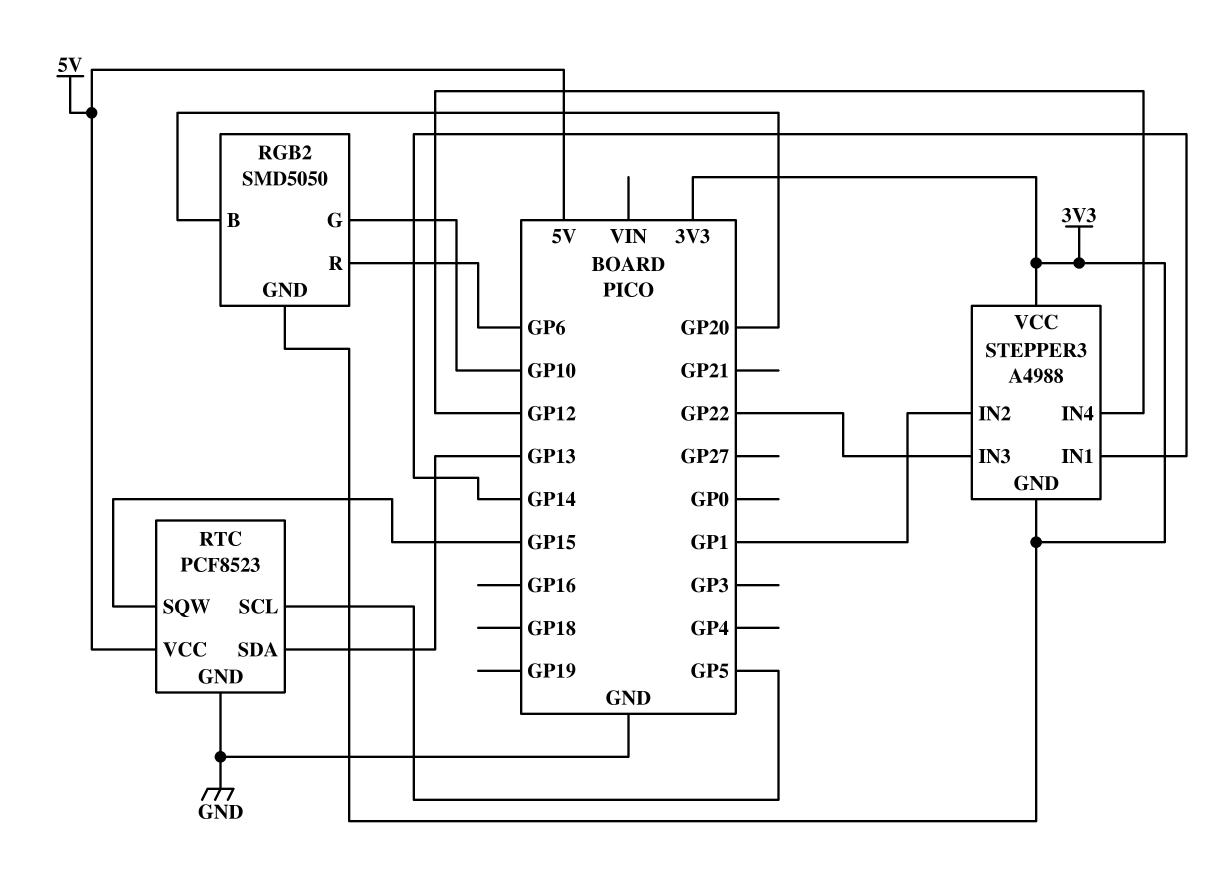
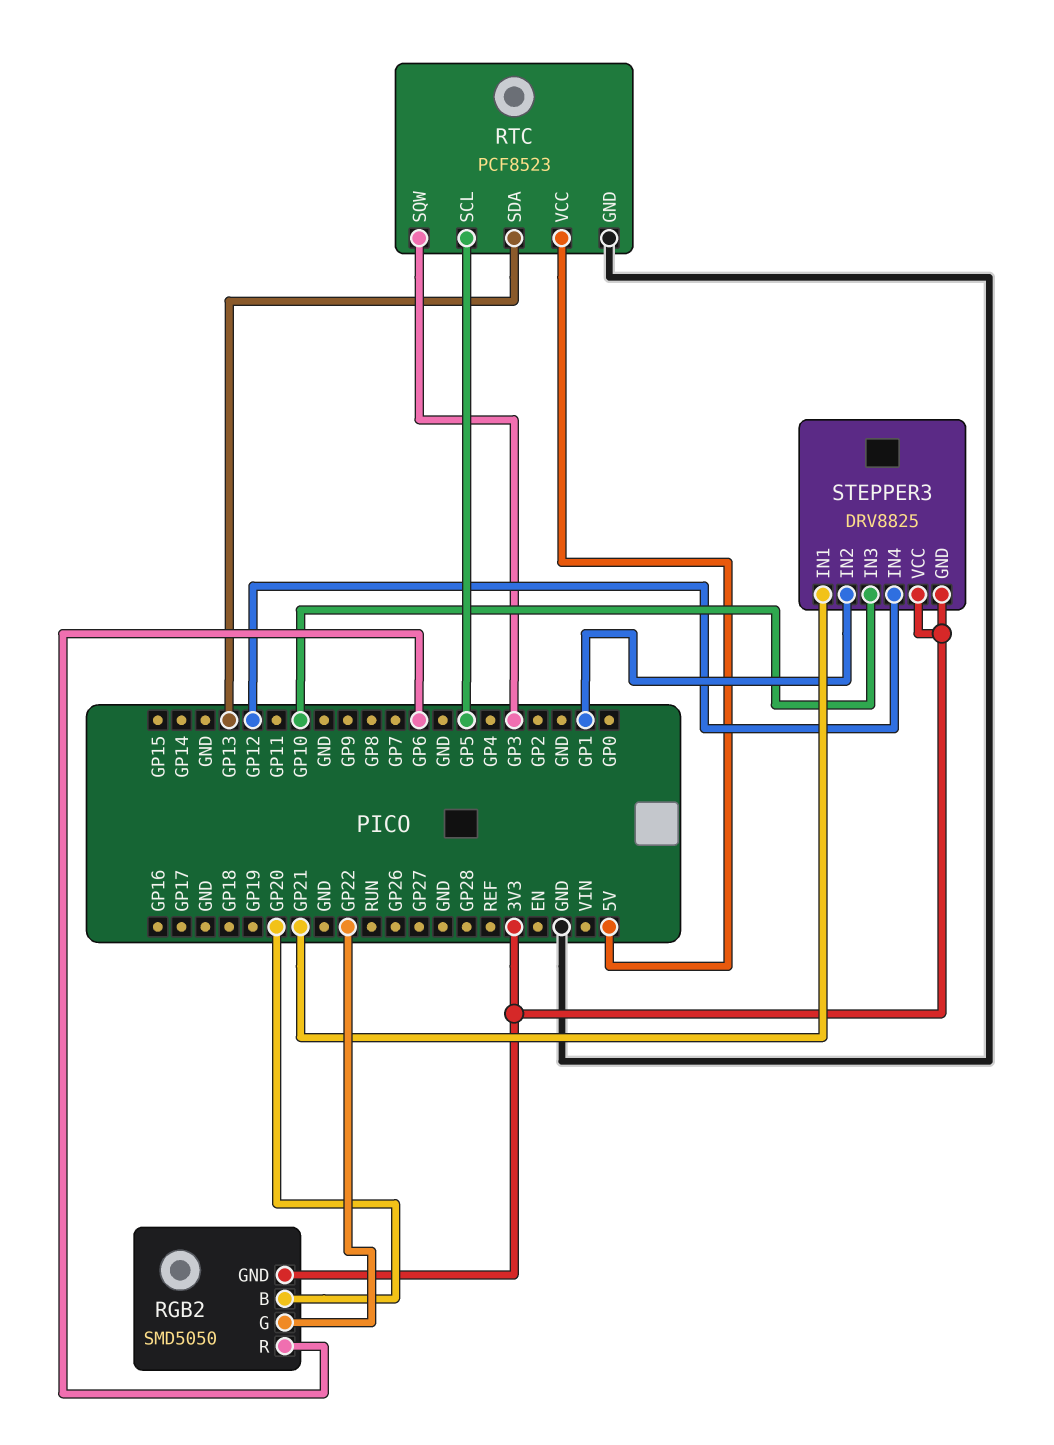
RGB2 pin G: GP10 -> GP22
RTC pin SQW: GP15 -> GP3
STEPPER3: A4988 -> DRV8825
STEPPER3 pin IN1: GP14 -> GP21
STEPPER3 pin IN3: GP22 -> GP10

